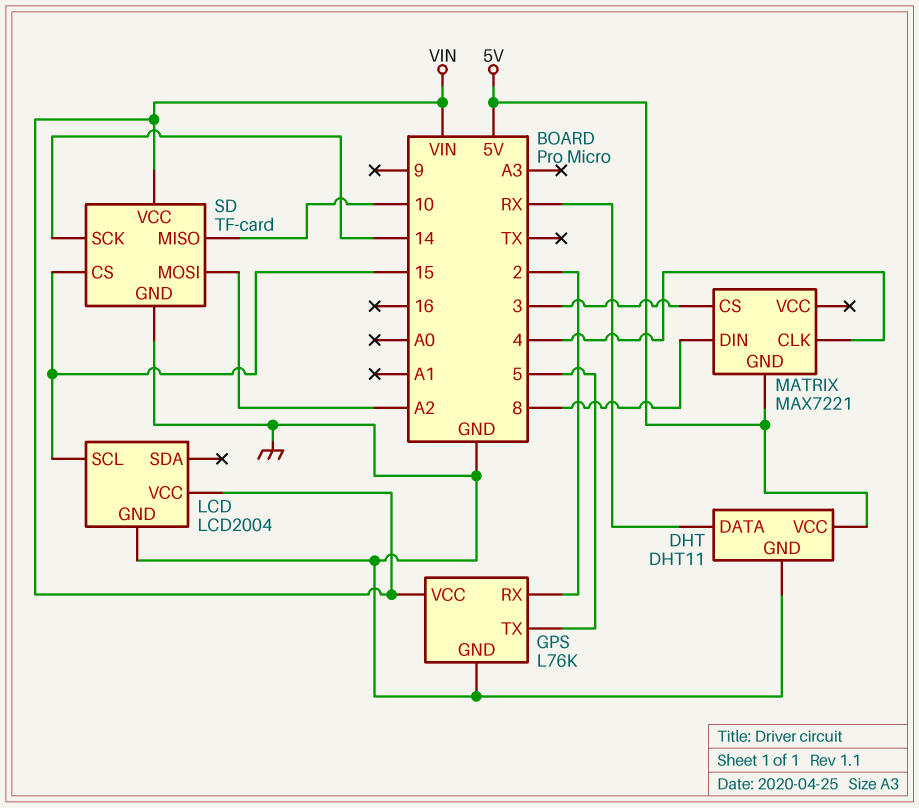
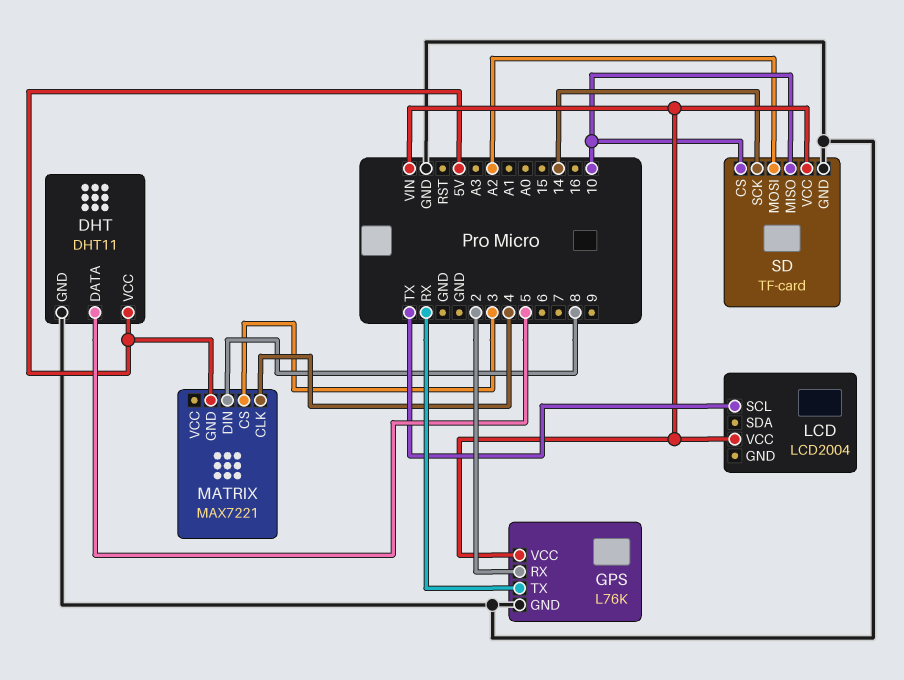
DHT pin DATA: RX -> 5
GPS pin TX: 5 -> RX
LCD pin GND: GND -> none
LCD pin SCL: 15 -> TX
SD pin CS: 15 -> 10

